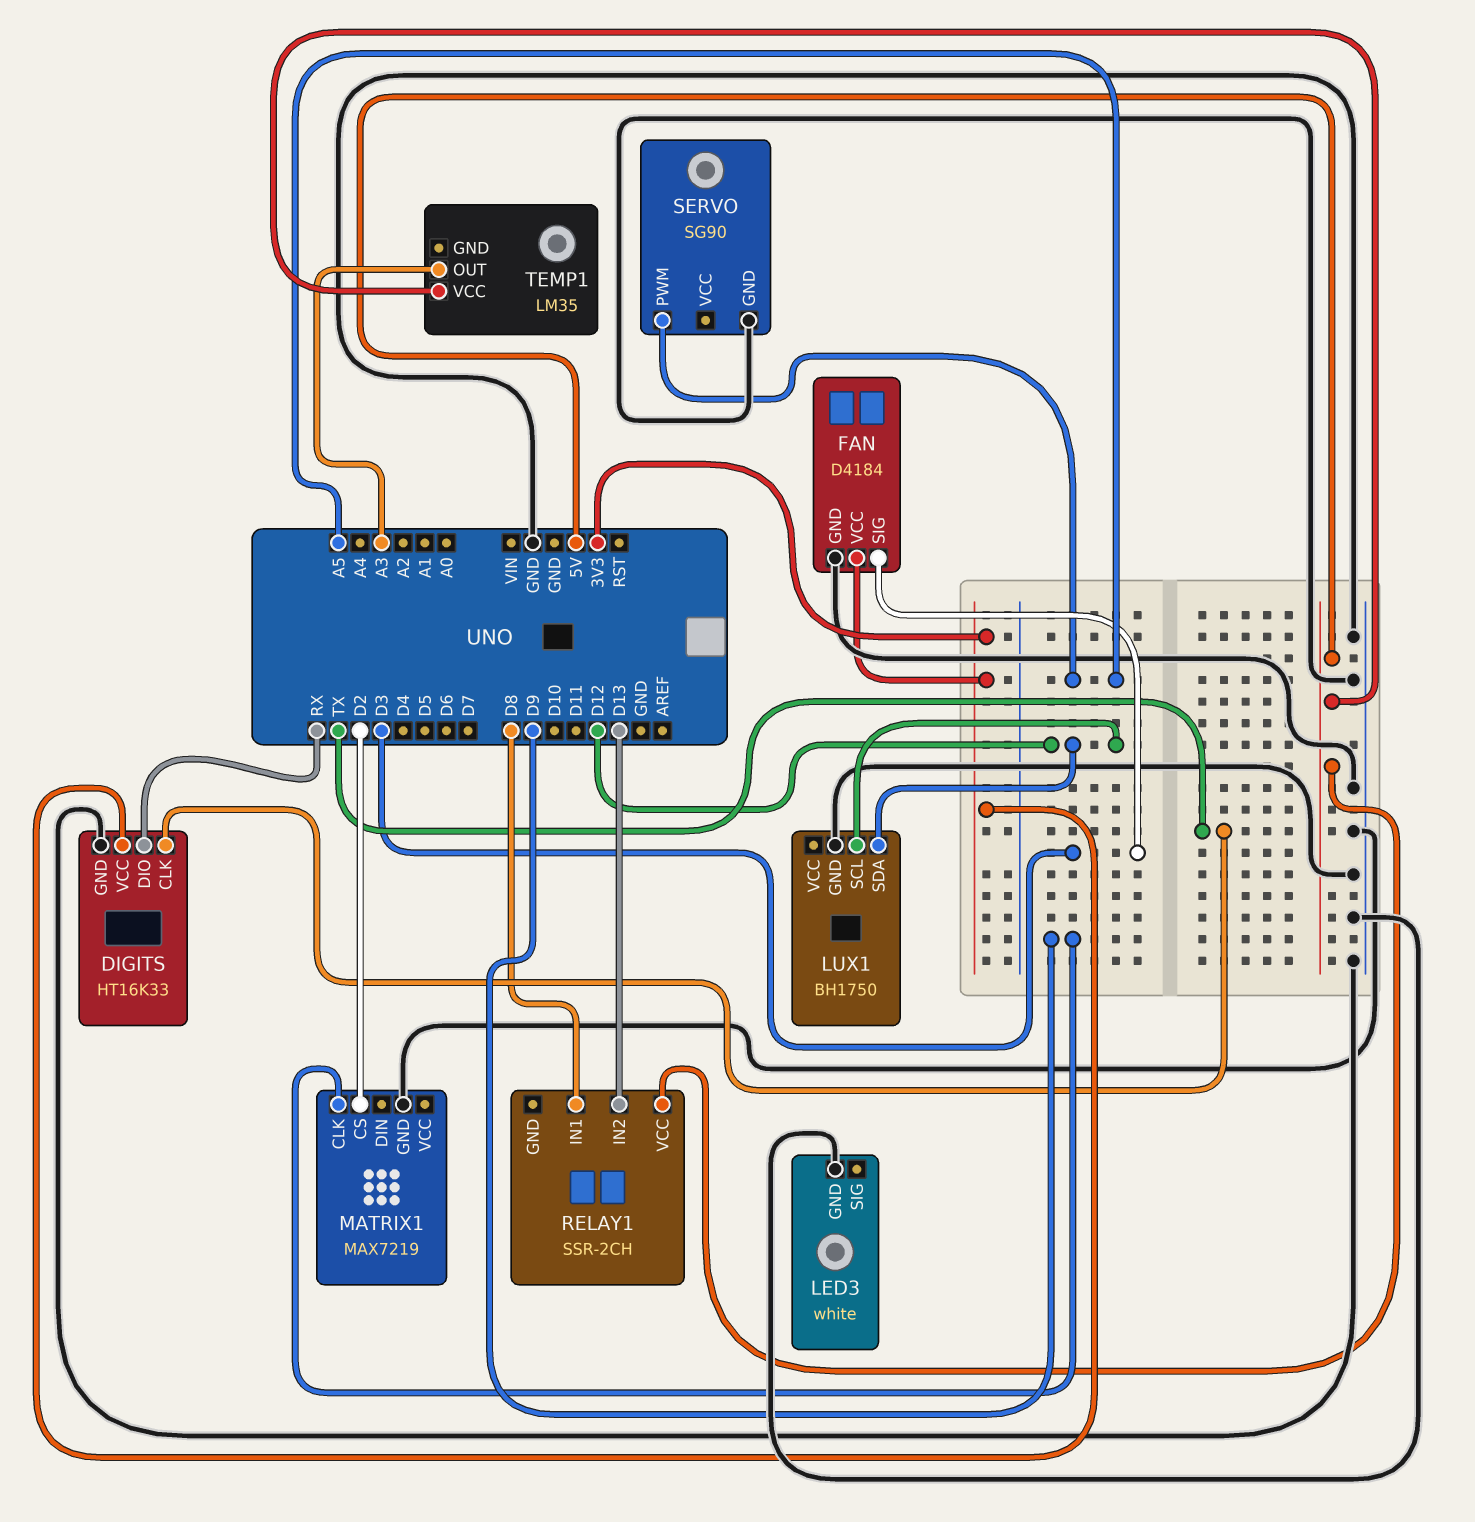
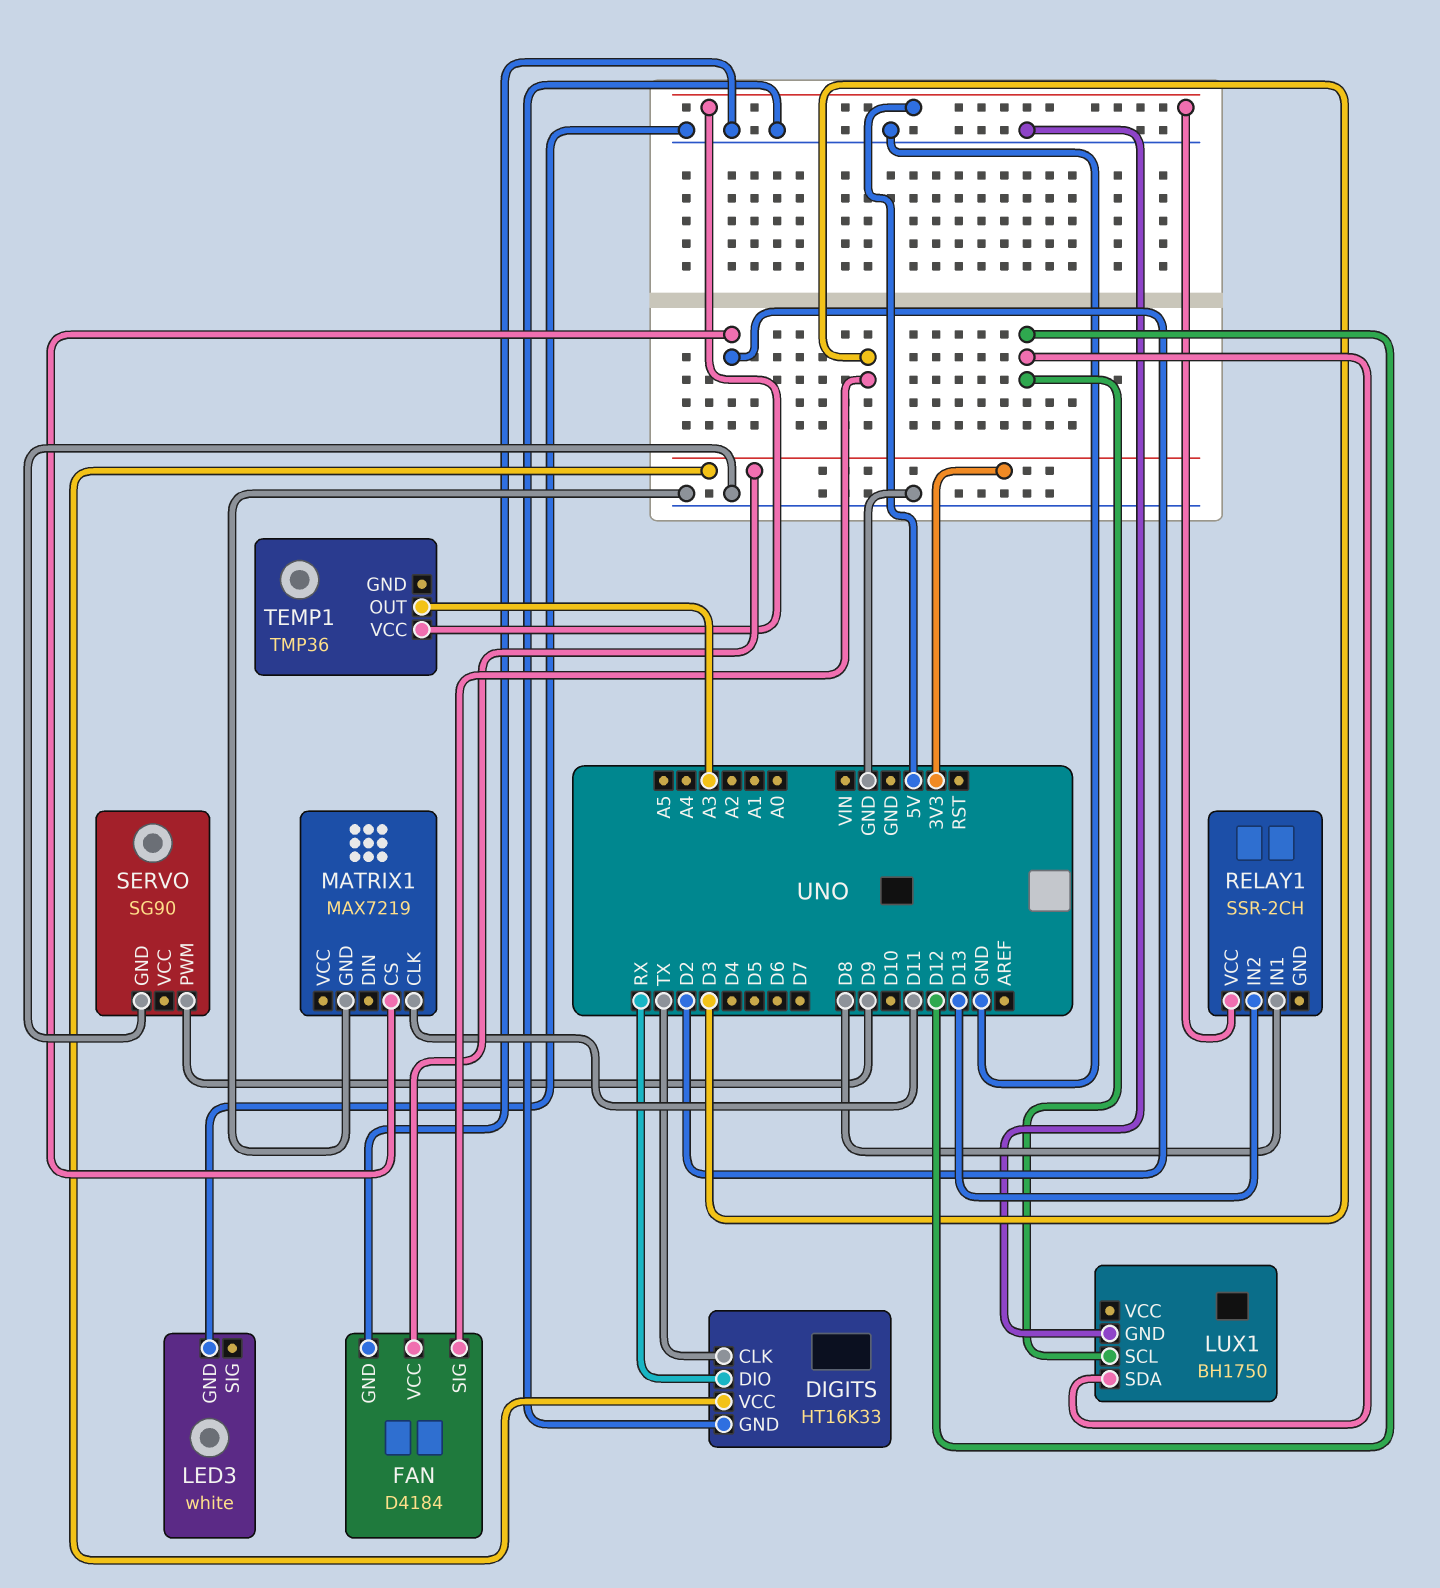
MATRIX1 pin CLK: D9 -> D11
SERVO pin PWM: A5 -> D9
TEMP1: LM35 -> TMP36

